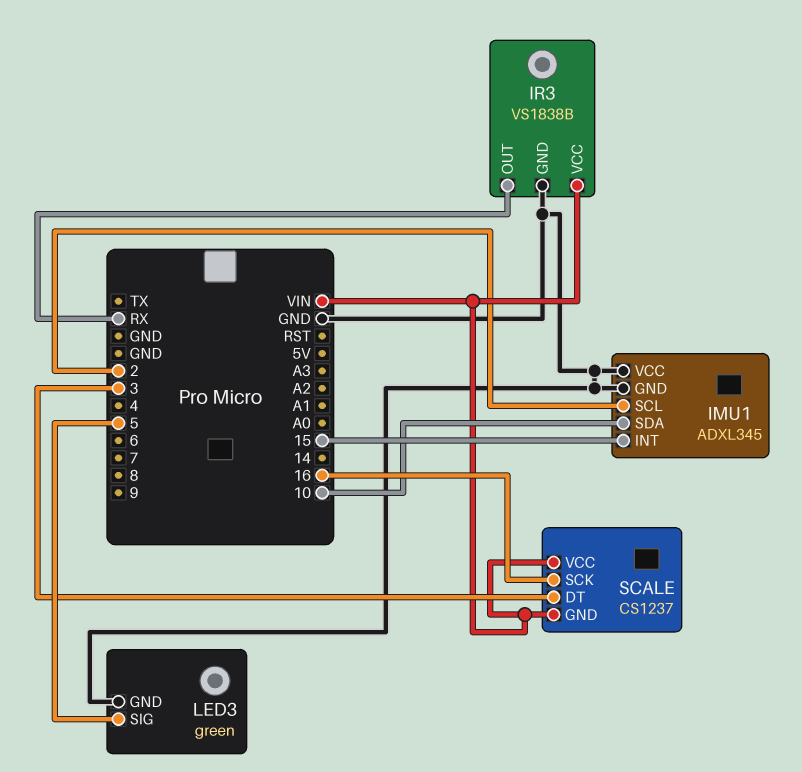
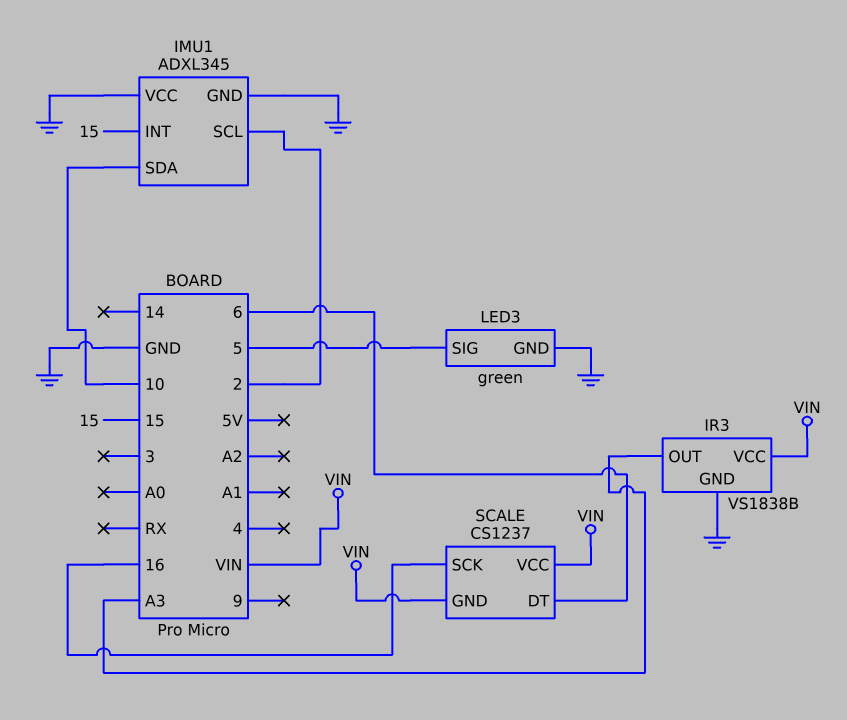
IR3 pin OUT: RX -> A3
SCALE pin DT: 3 -> 6

